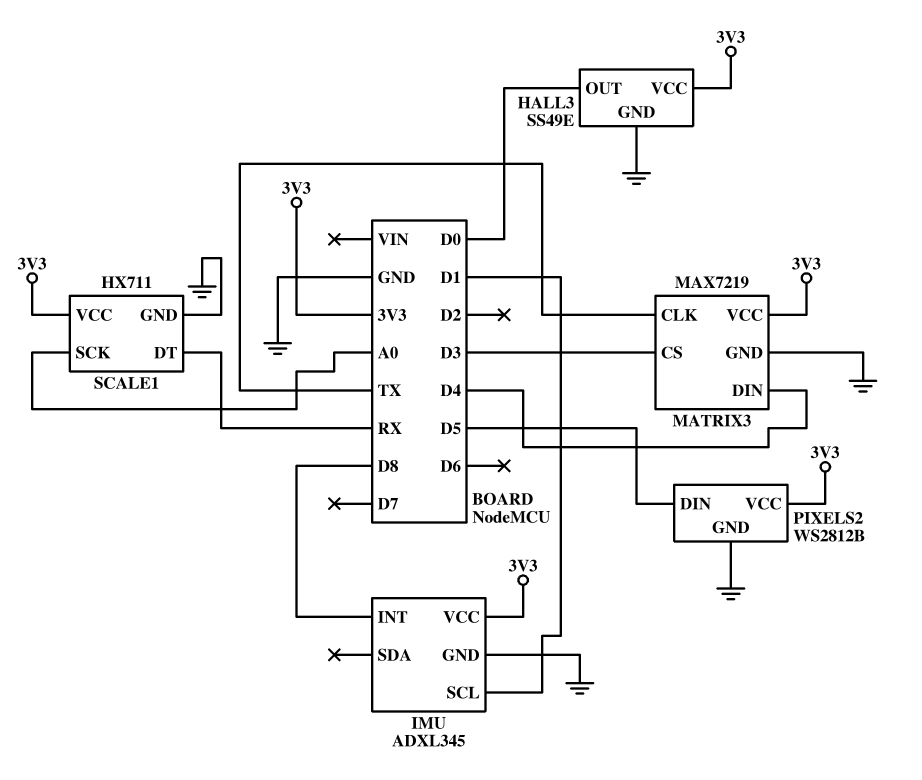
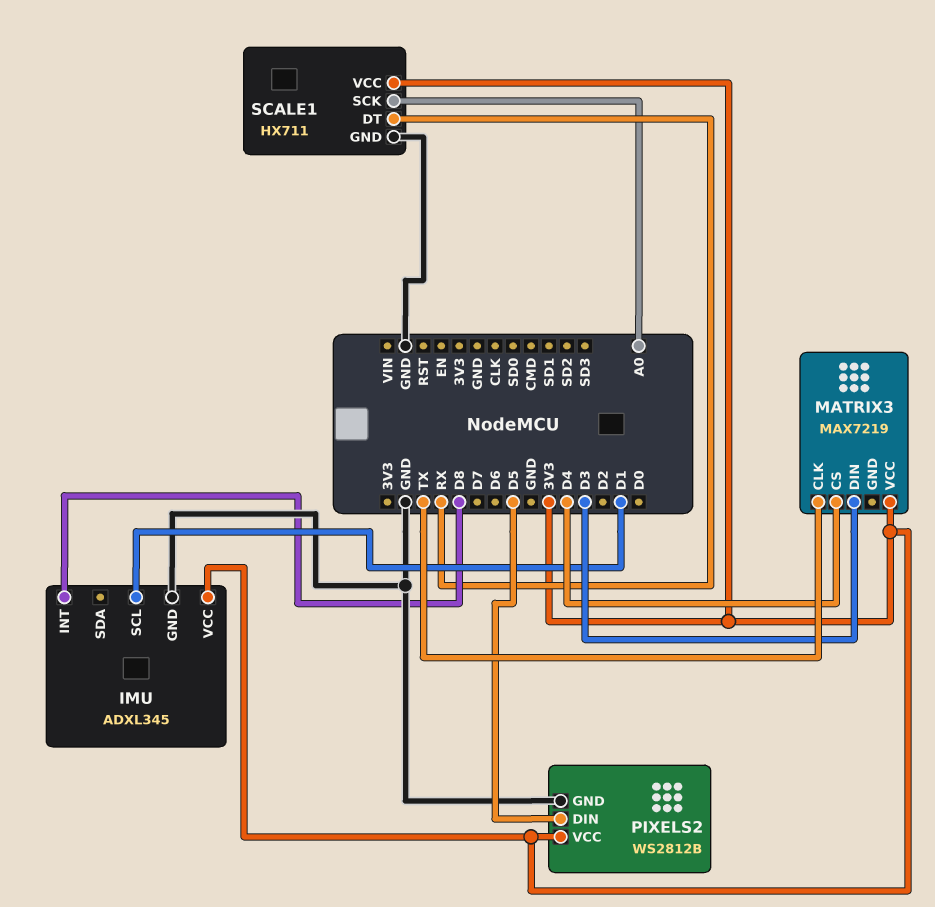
HALL3: SS49E -> none
HALL3 pin GND: GND -> none
HALL3 pin OUT: D0 -> none
HALL3 pin VCC: 3V3 -> none
MATRIX3 pin CS: D3 -> D4
MATRIX3 pin DIN: D4 -> D3
MATRIX3 pin GND: GND -> none

